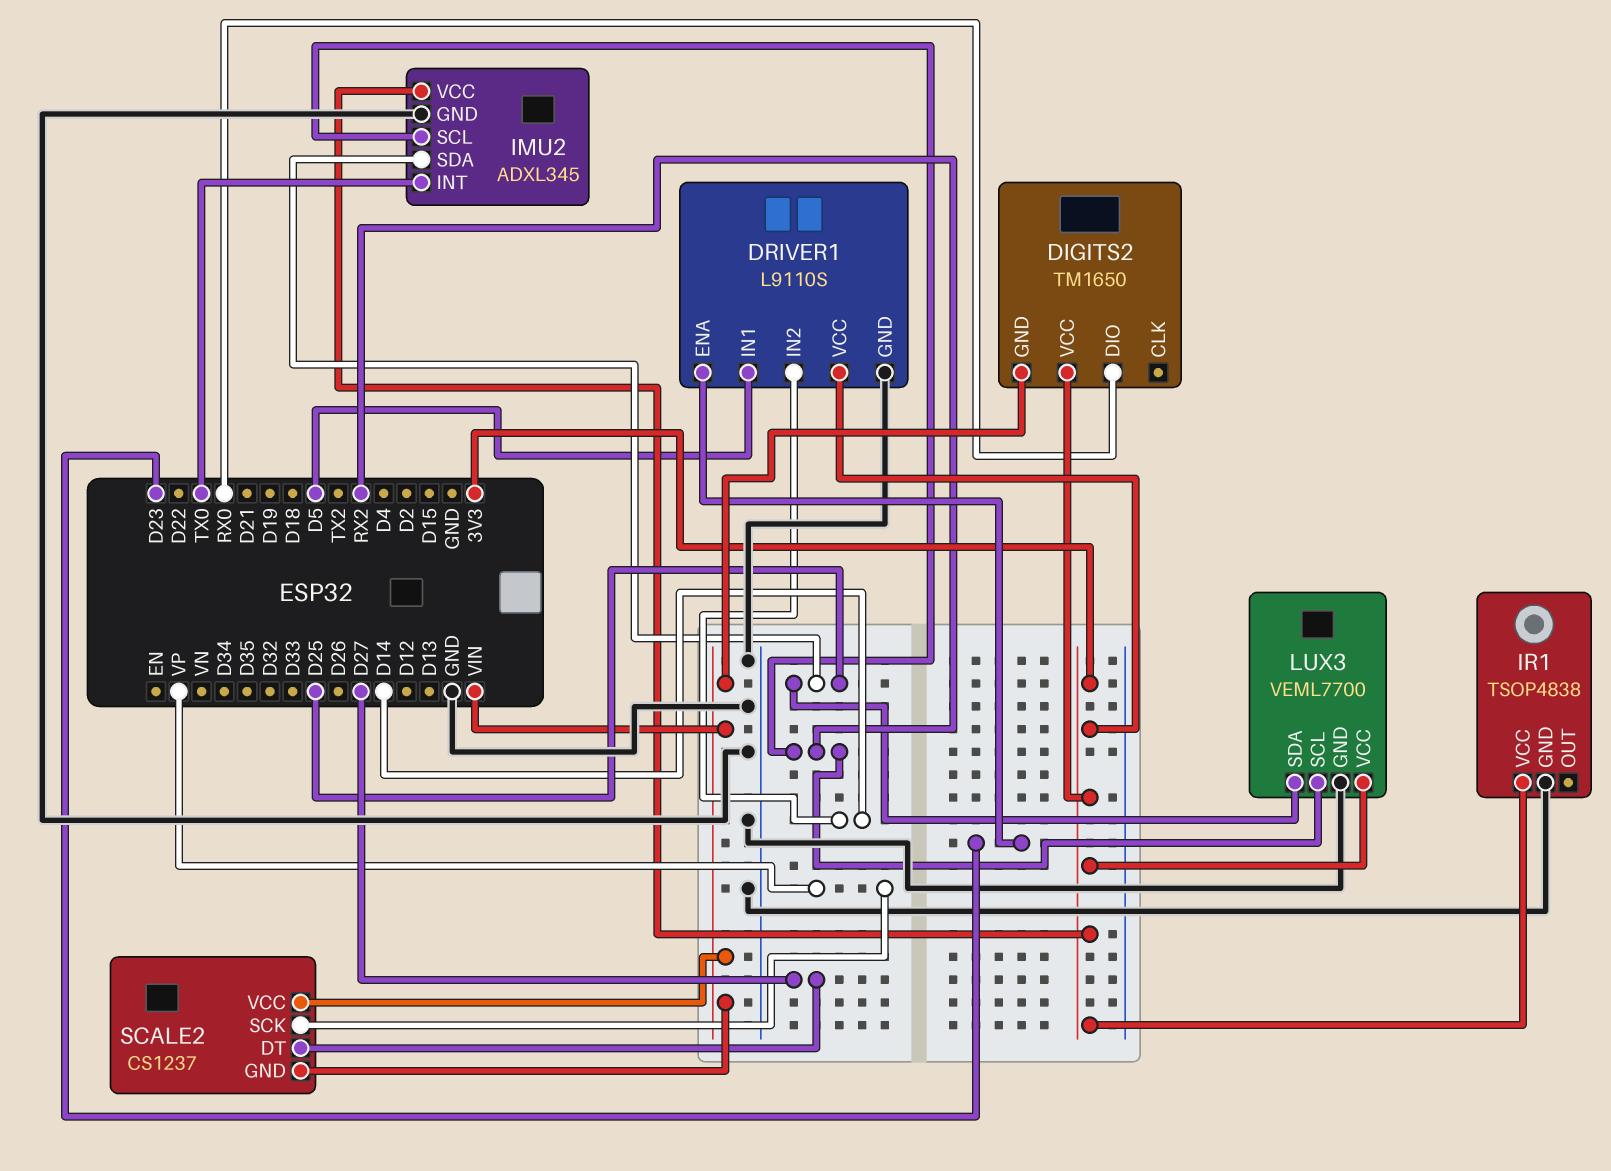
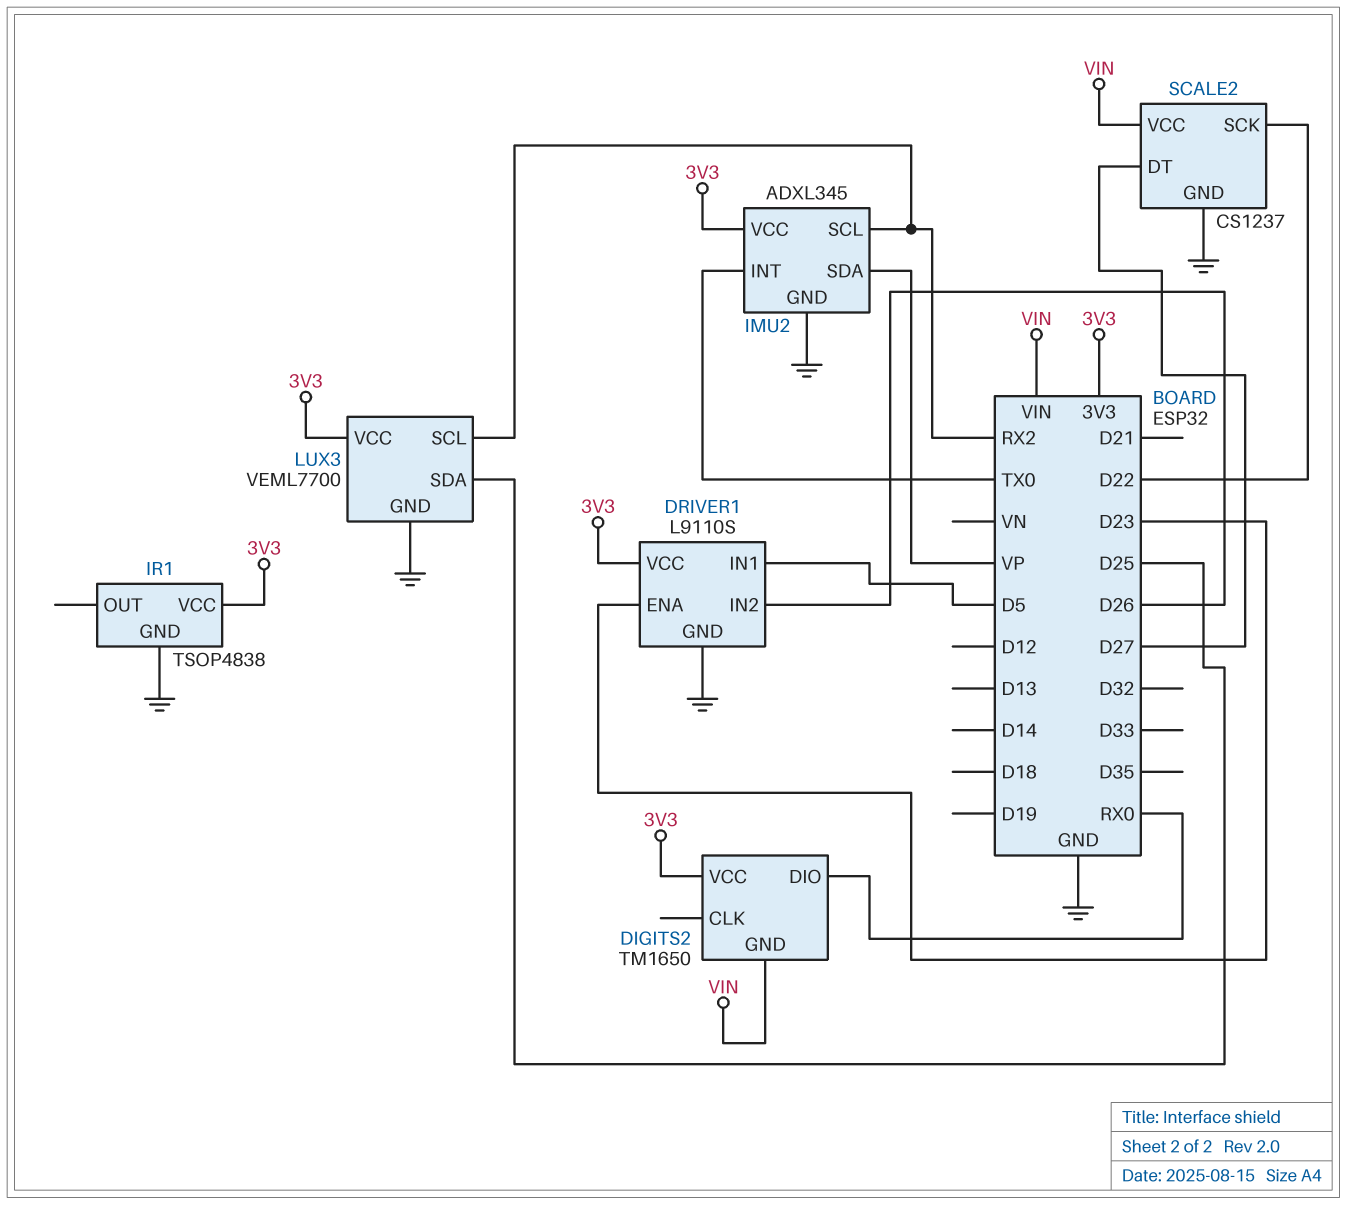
DRIVER1 pin IN2: D14 -> D26
IMU2 pin SDA: D25 -> VP
SCALE2 pin GND: VIN -> GND
SCALE2 pin SCK: VP -> D22

